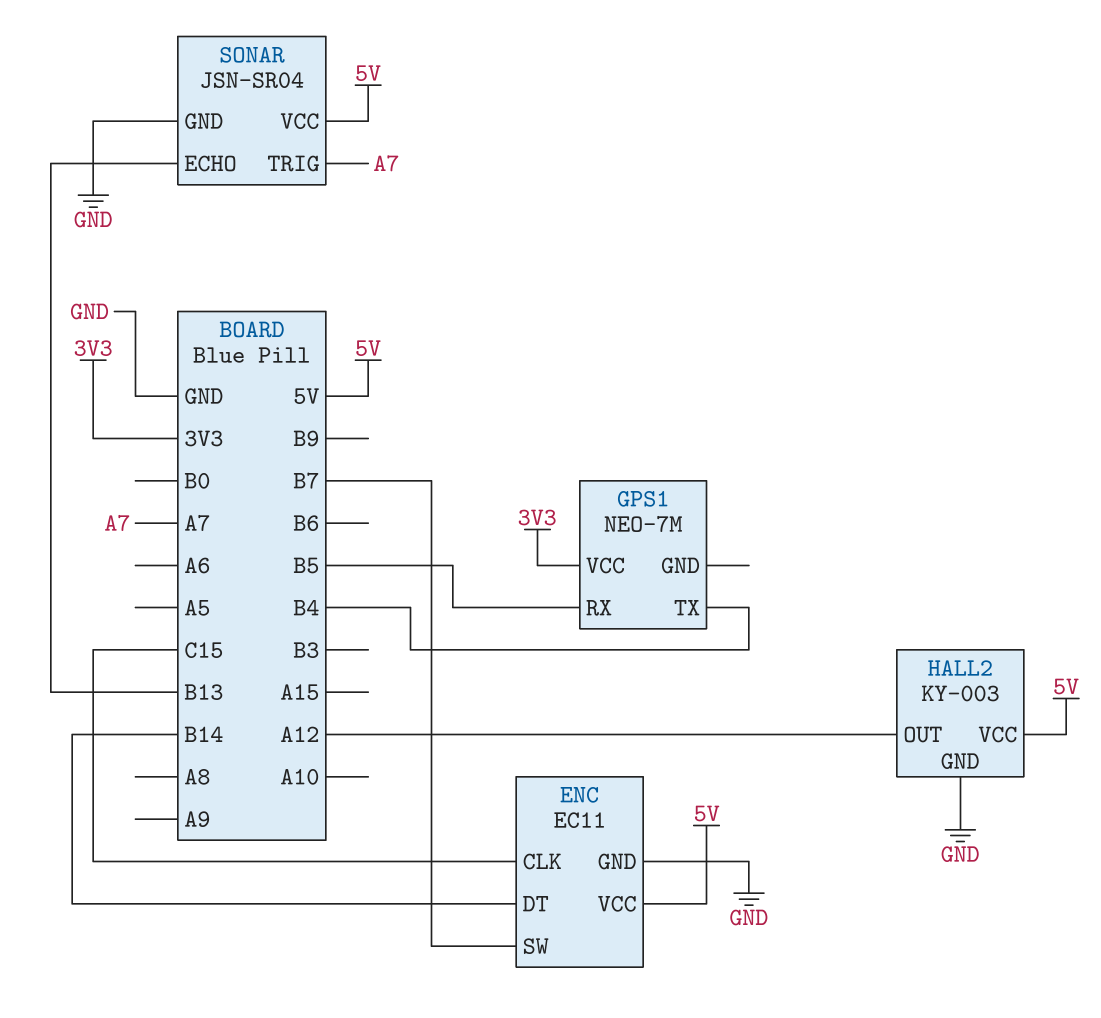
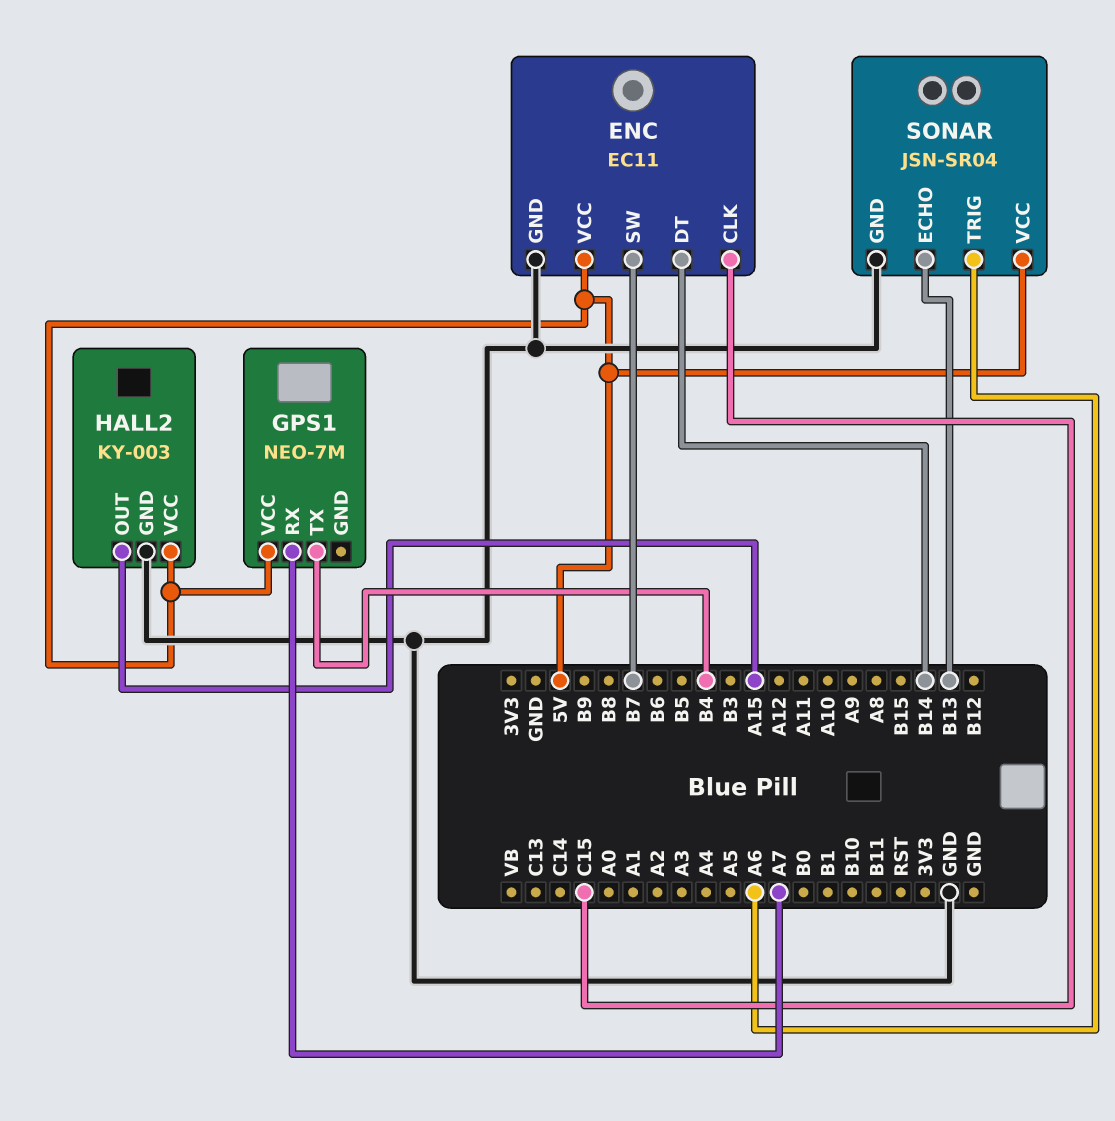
GPS1 pin RX: B5 -> A7
GPS1 pin VCC: 3V3 -> 5V
HALL2 pin OUT: A12 -> A15
SONAR pin TRIG: A7 -> A6

